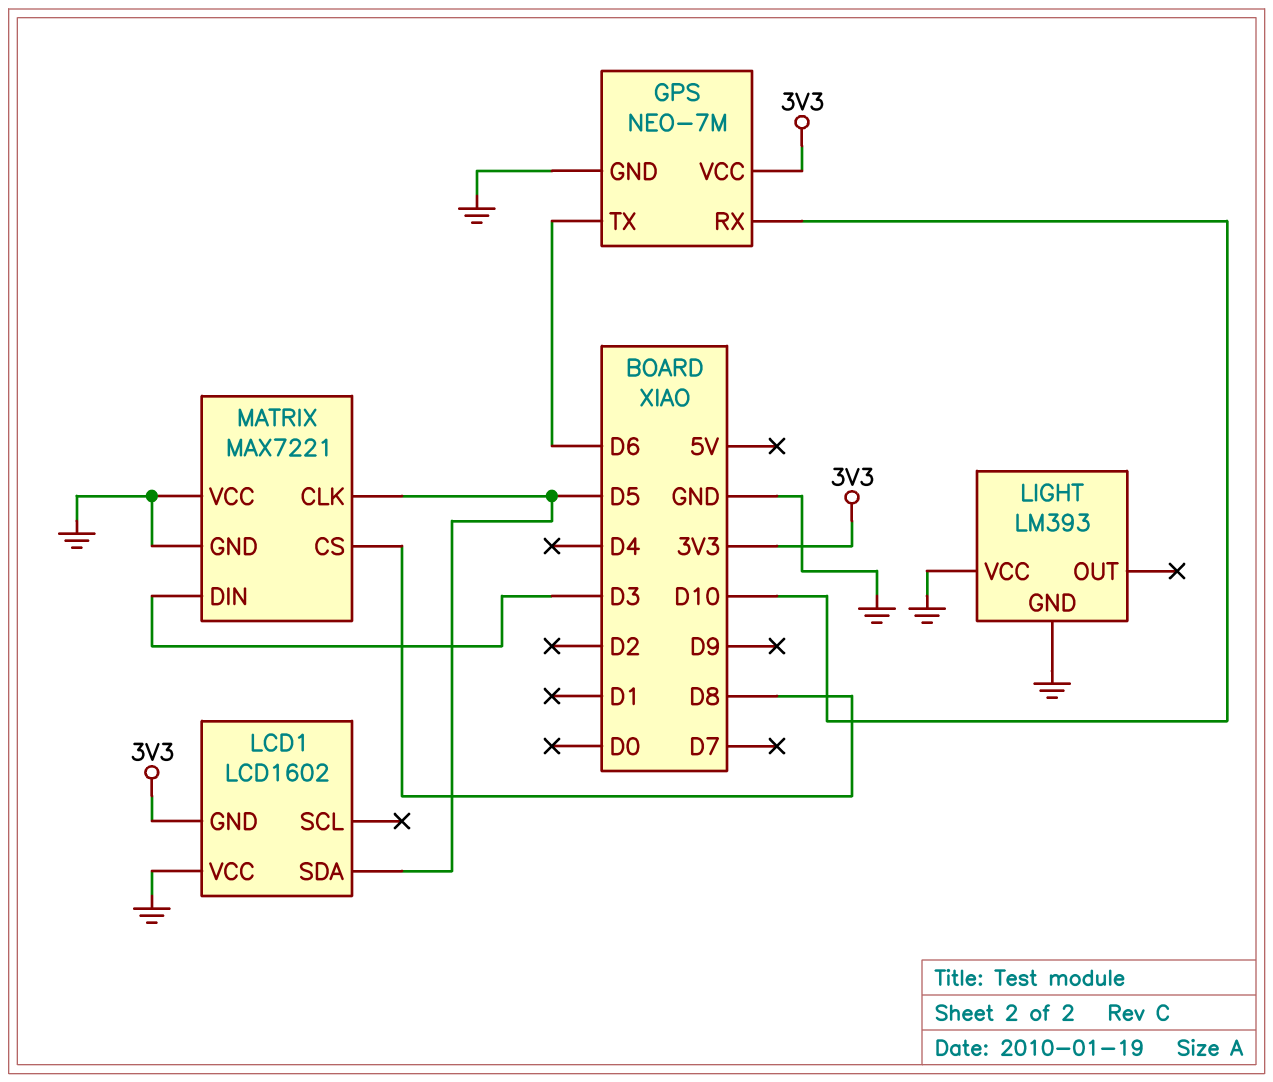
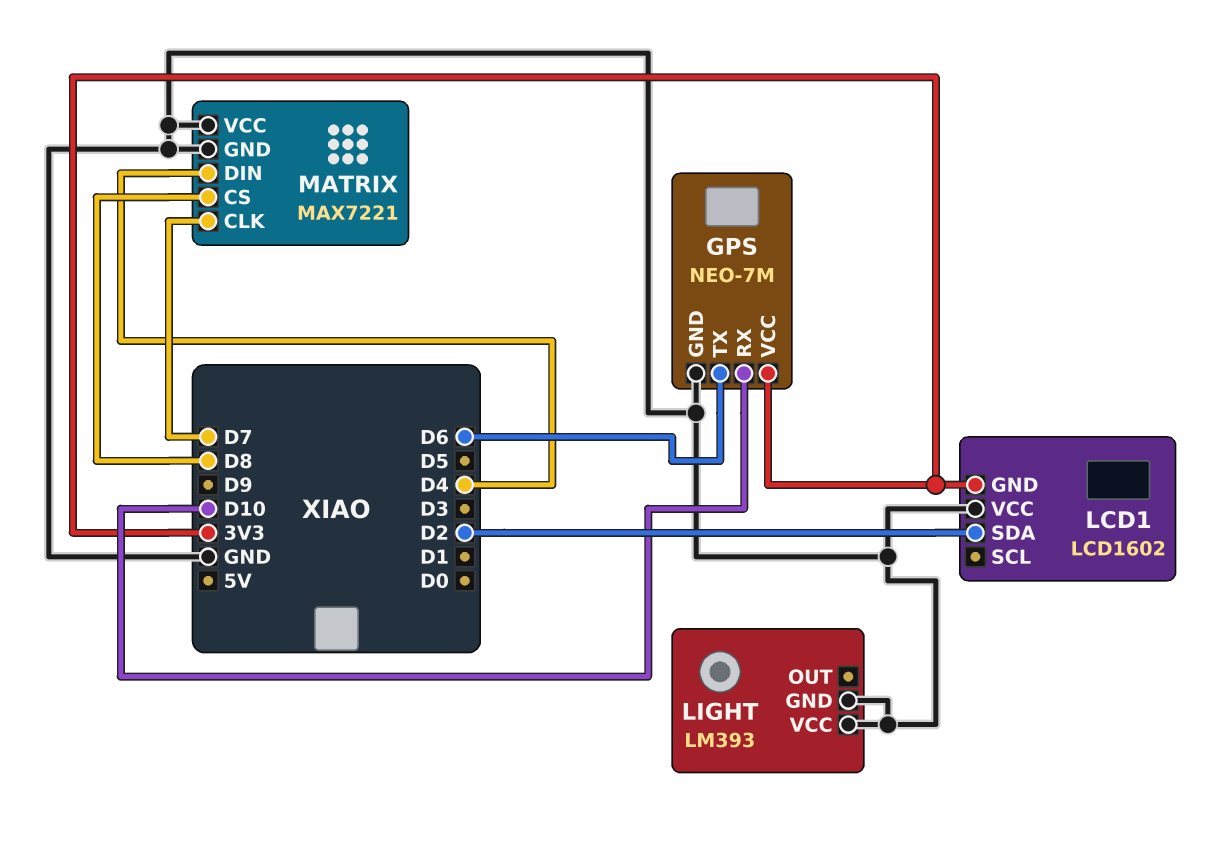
LCD1 pin SDA: D5 -> D2
MATRIX pin CLK: D5 -> D7
MATRIX pin DIN: D3 -> D4

